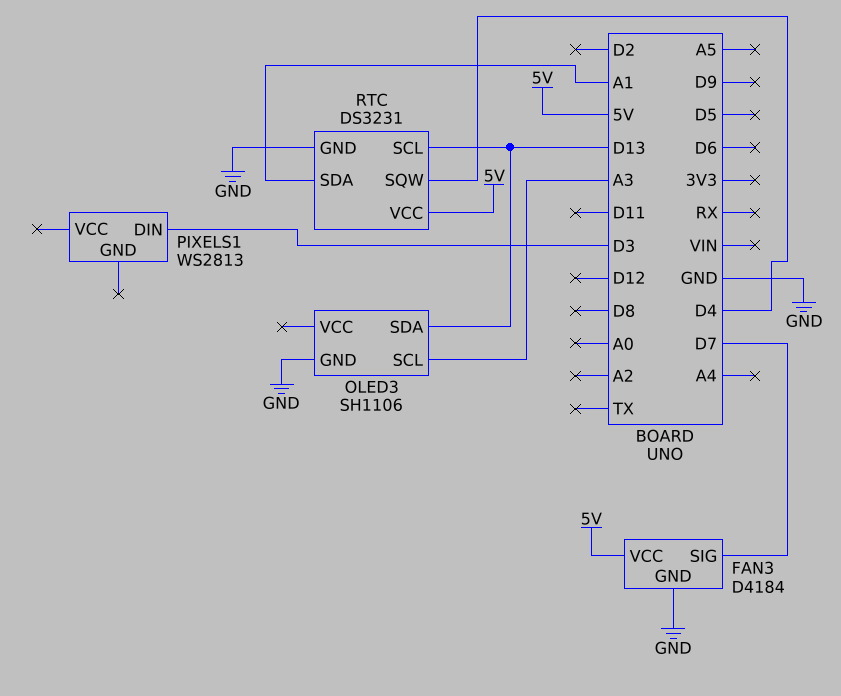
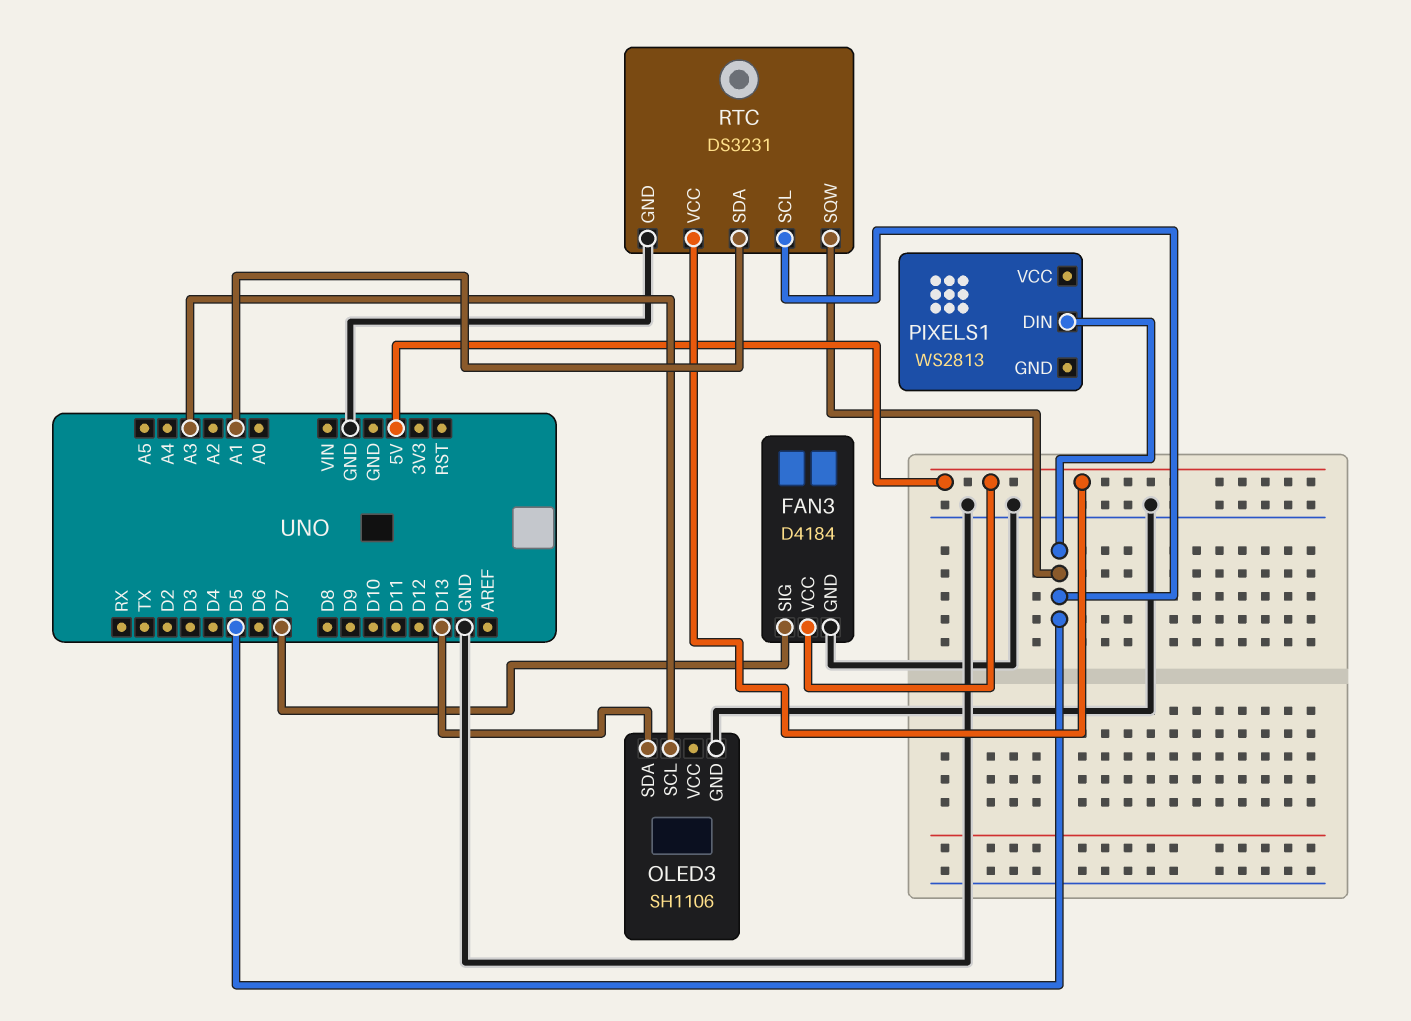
PIXELS1 pin DIN: D3 -> D5
RTC pin SCL: D13 -> D5
RTC pin SQW: D4 -> D5

